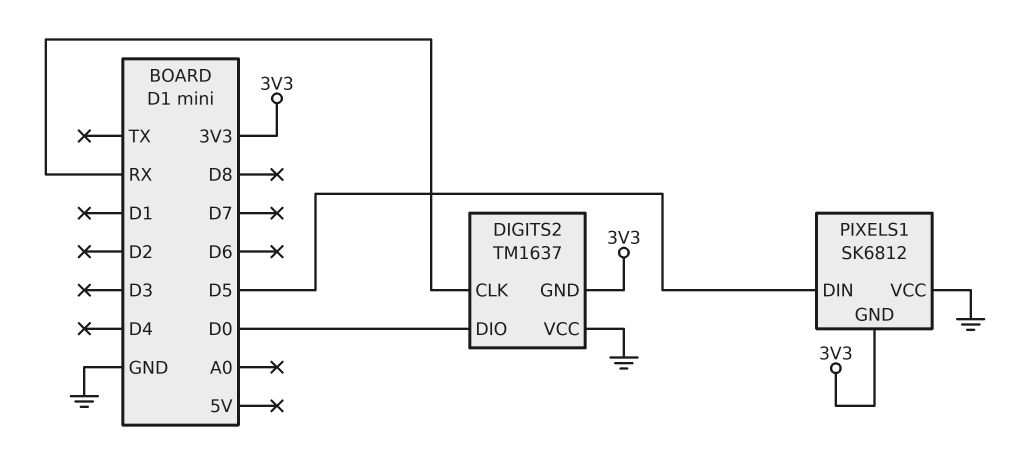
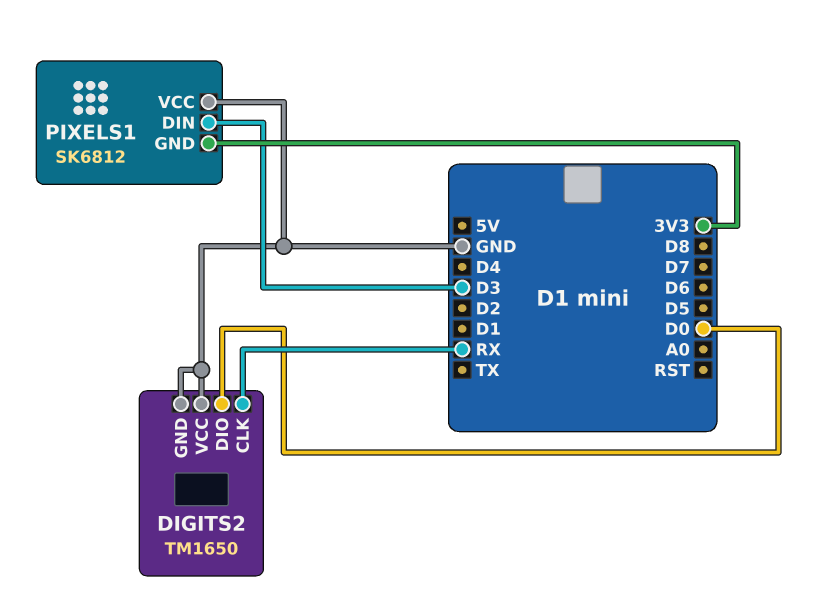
DIGITS2: TM1637 -> TM1650
DIGITS2 pin GND: 3V3 -> GND
PIXELS1 pin DIN: D5 -> D3

